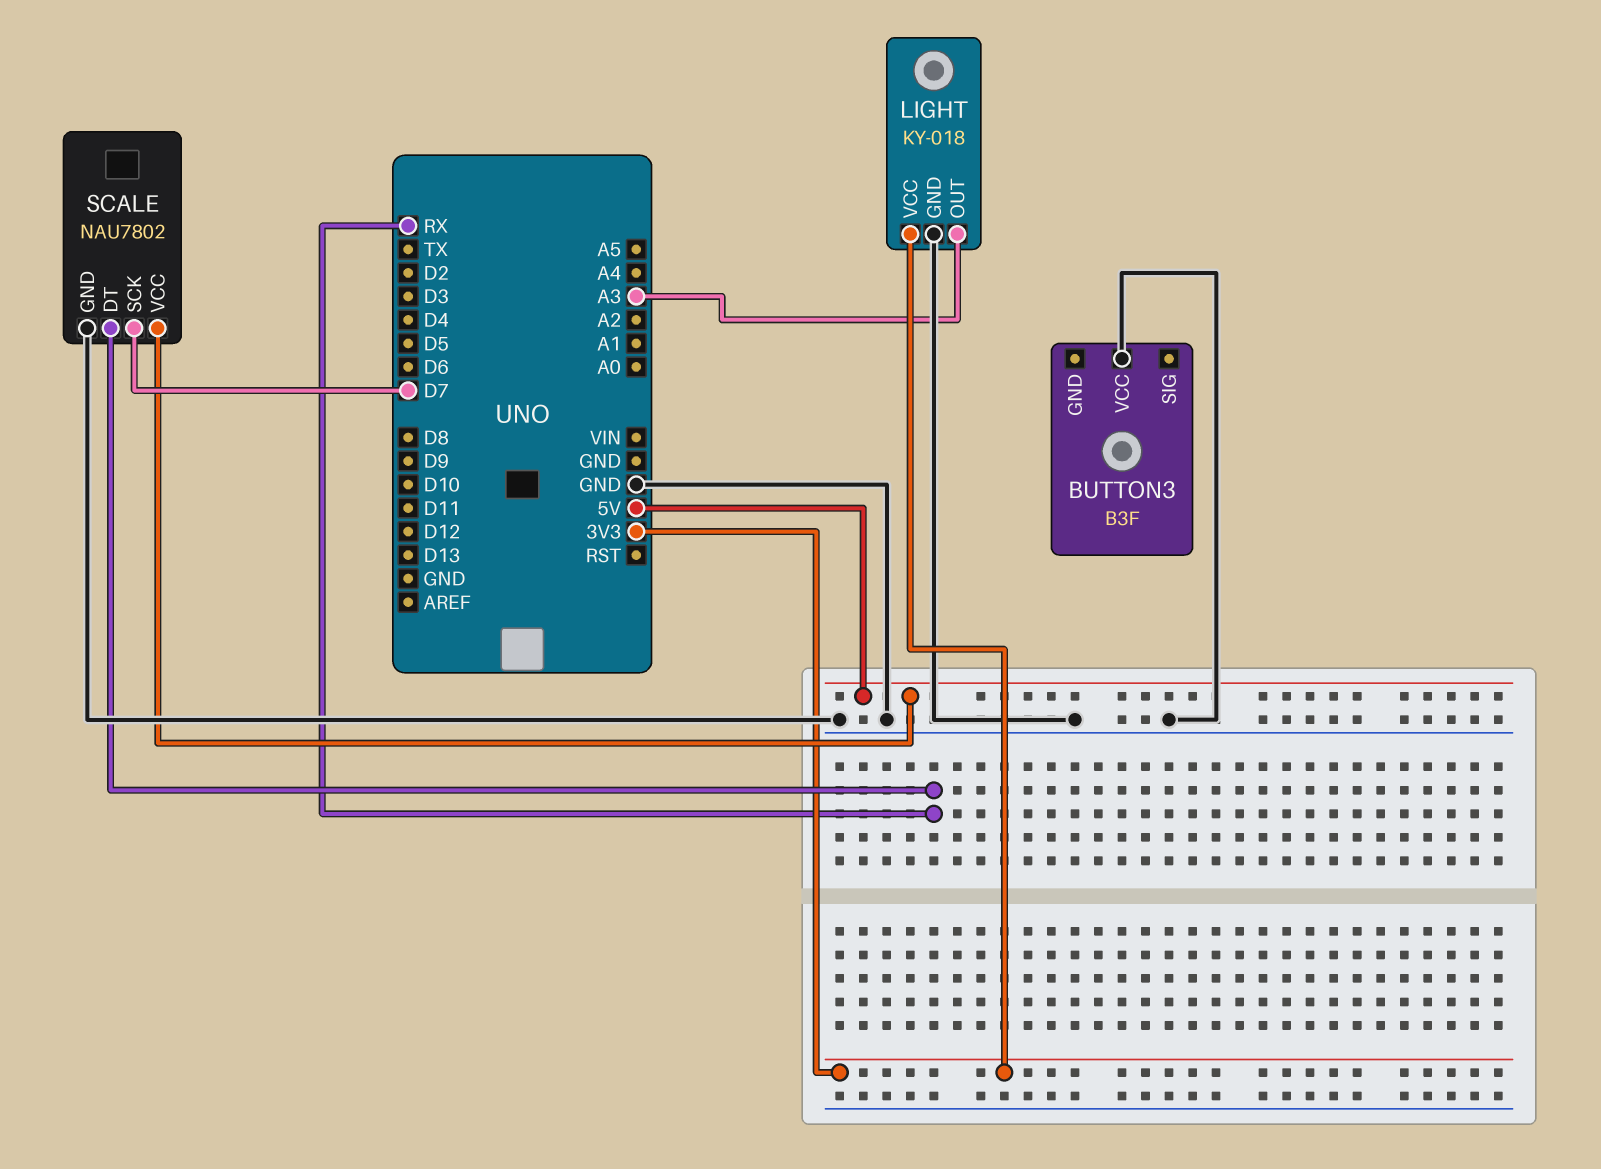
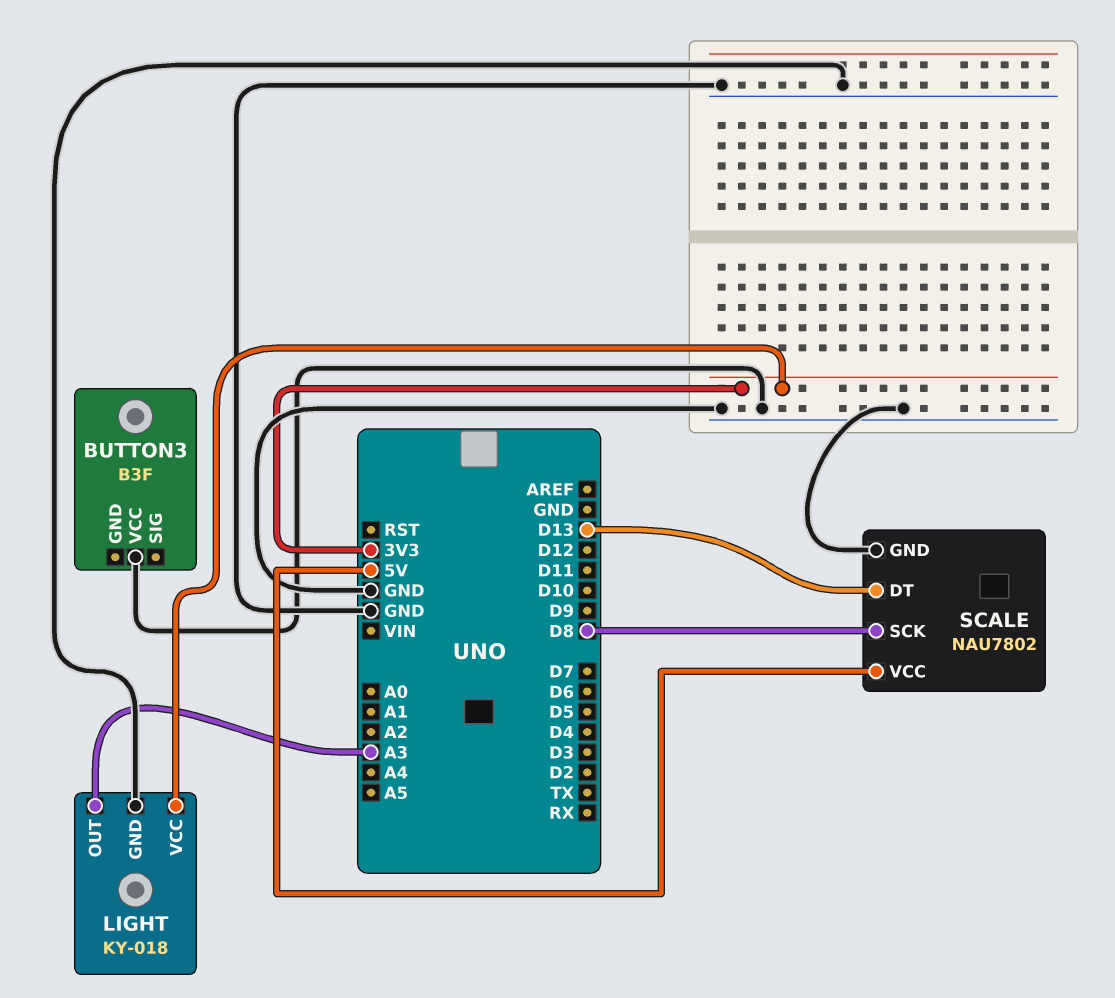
SCALE pin DT: RX -> D13
SCALE pin SCK: D7 -> D8

